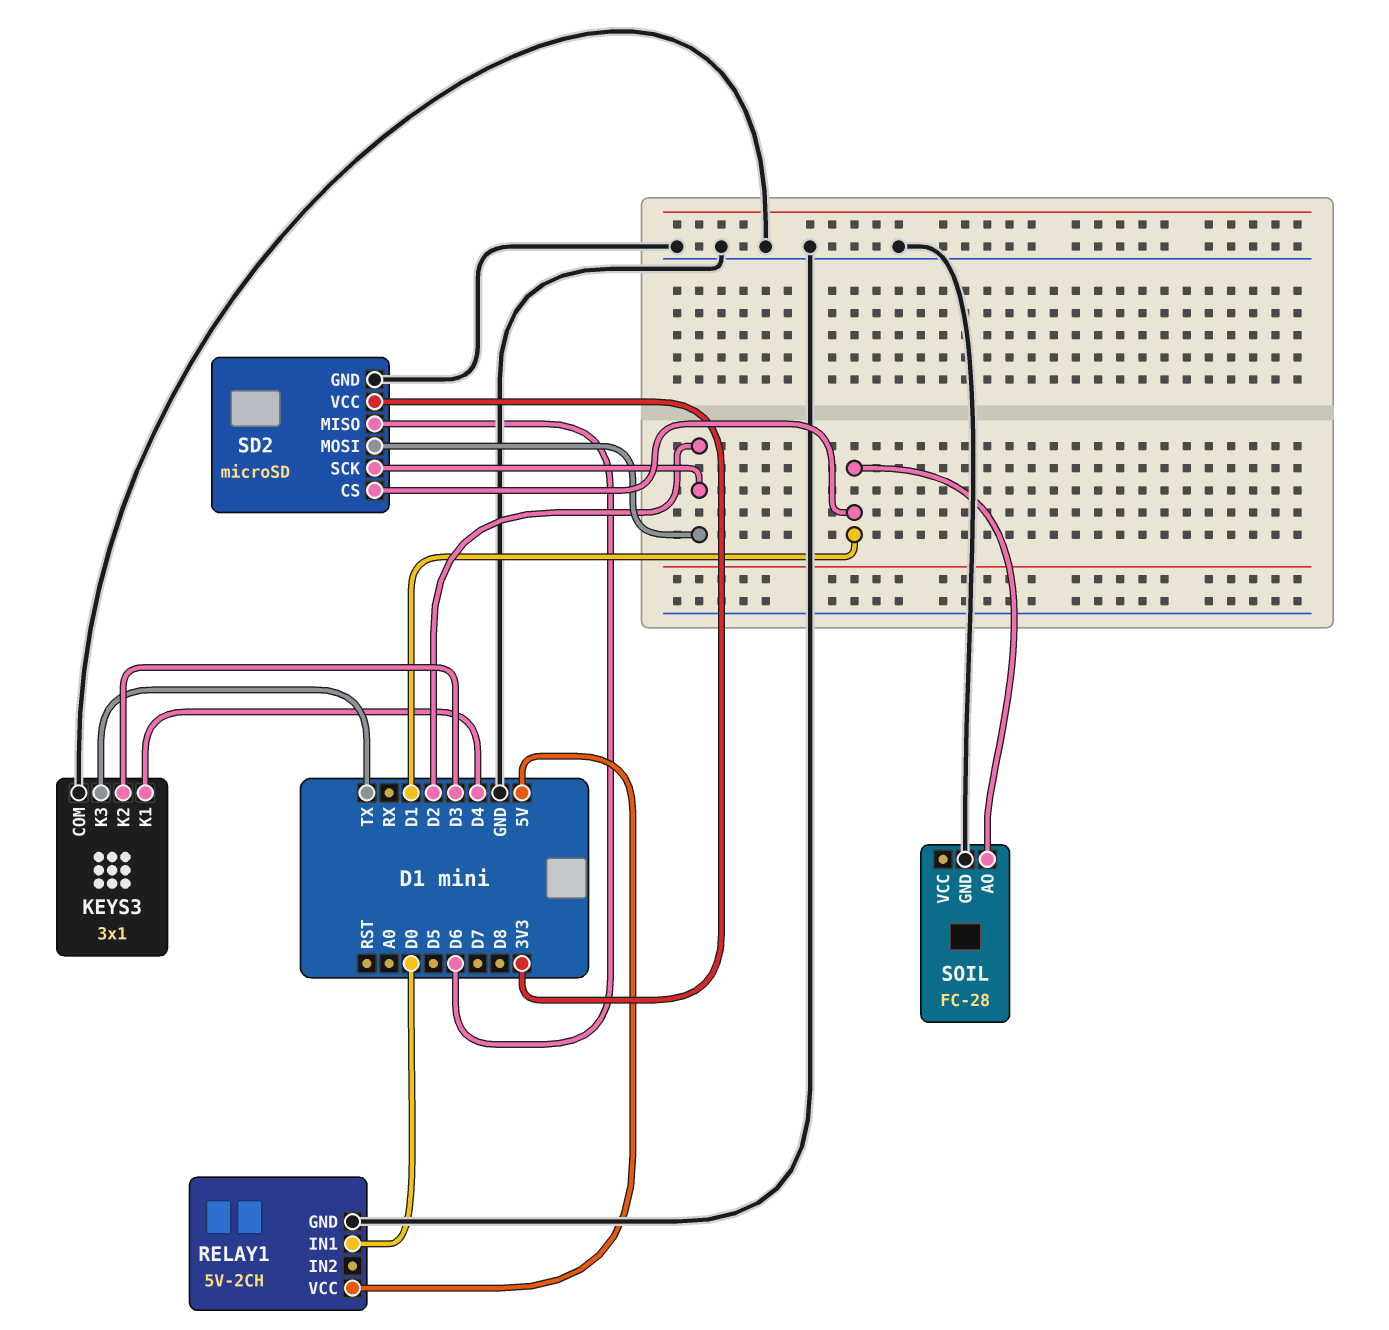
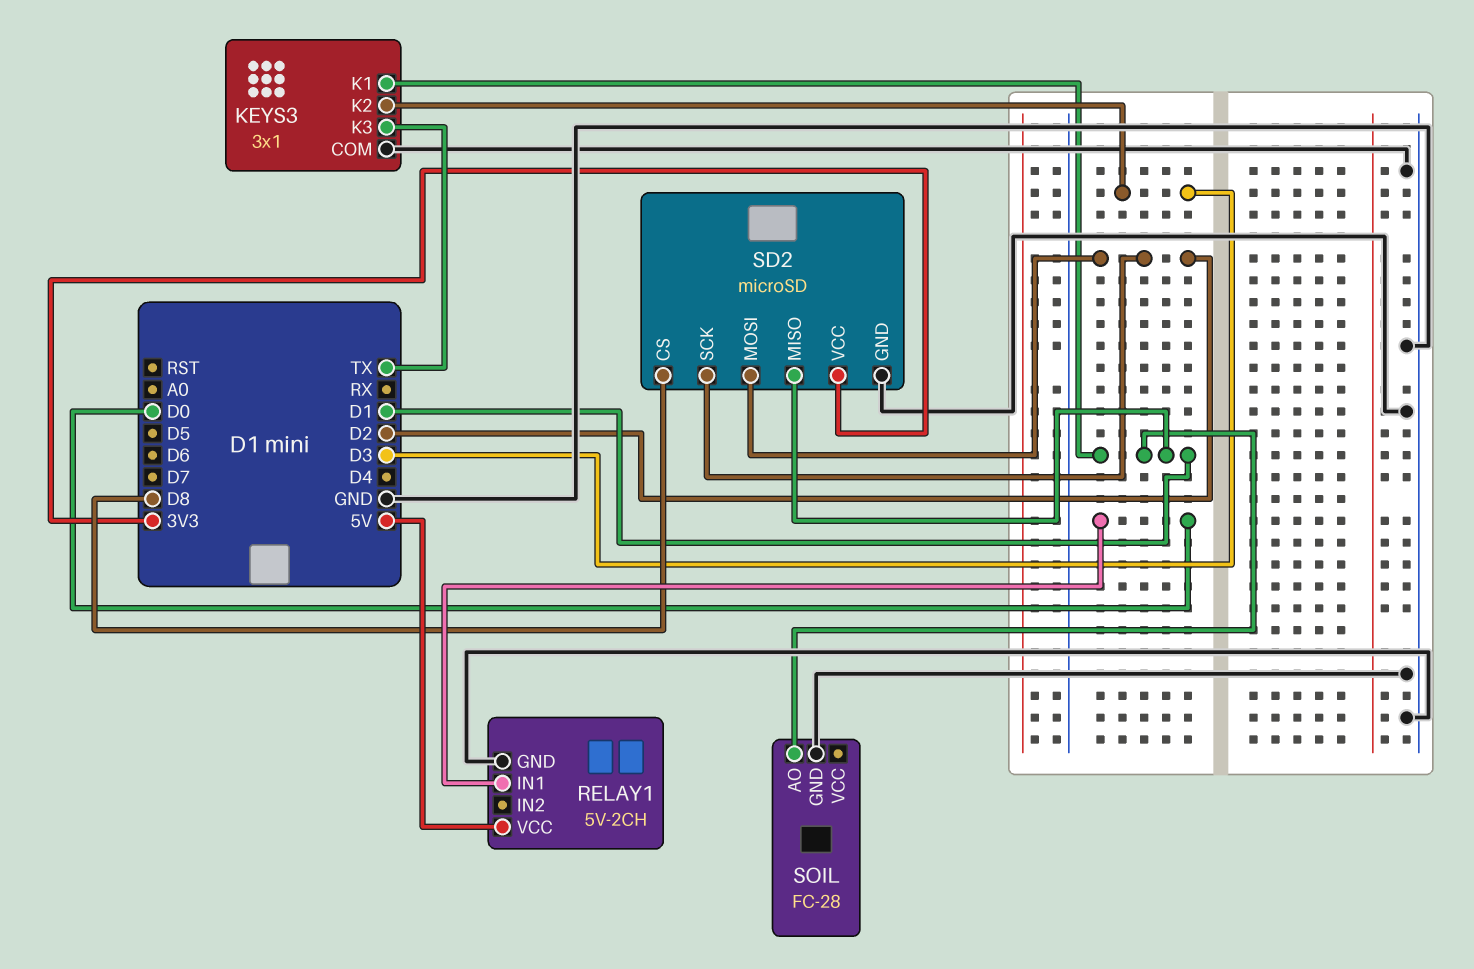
KEYS3 pin K1: D4 -> D1
SD2 pin CS: D1 -> D8
SD2 pin MISO: D6 -> D1

